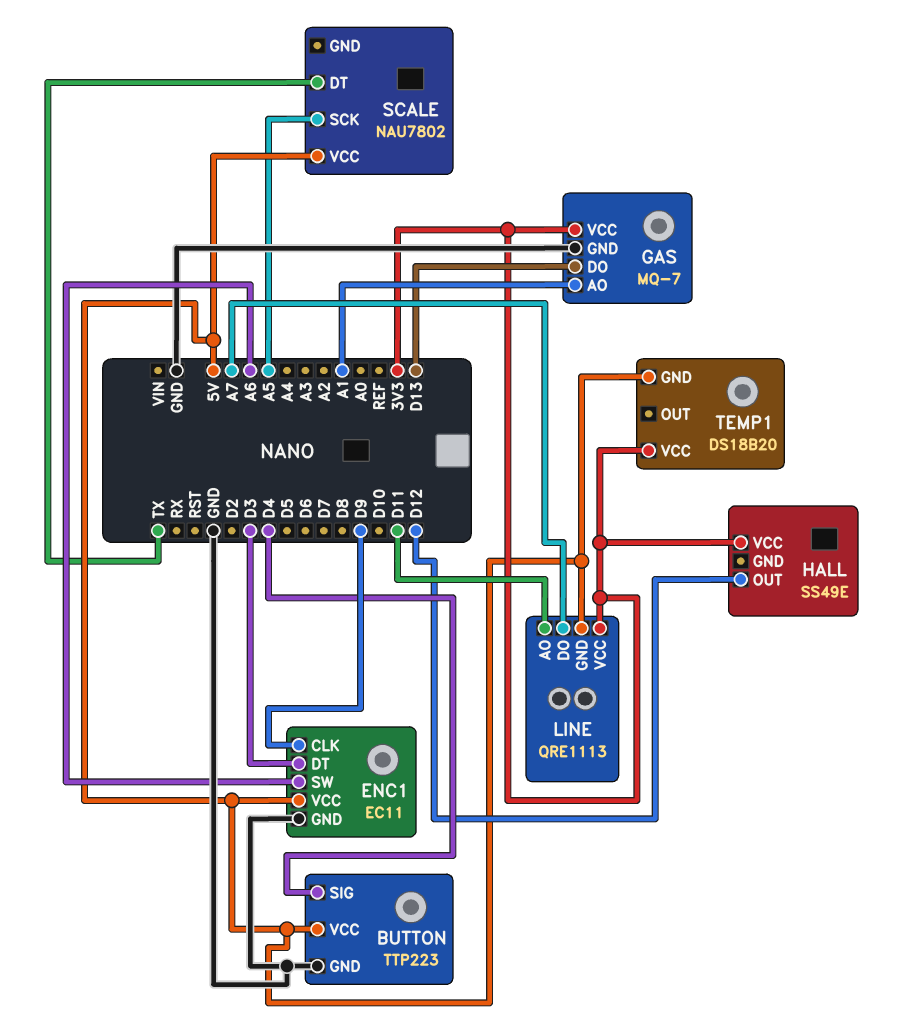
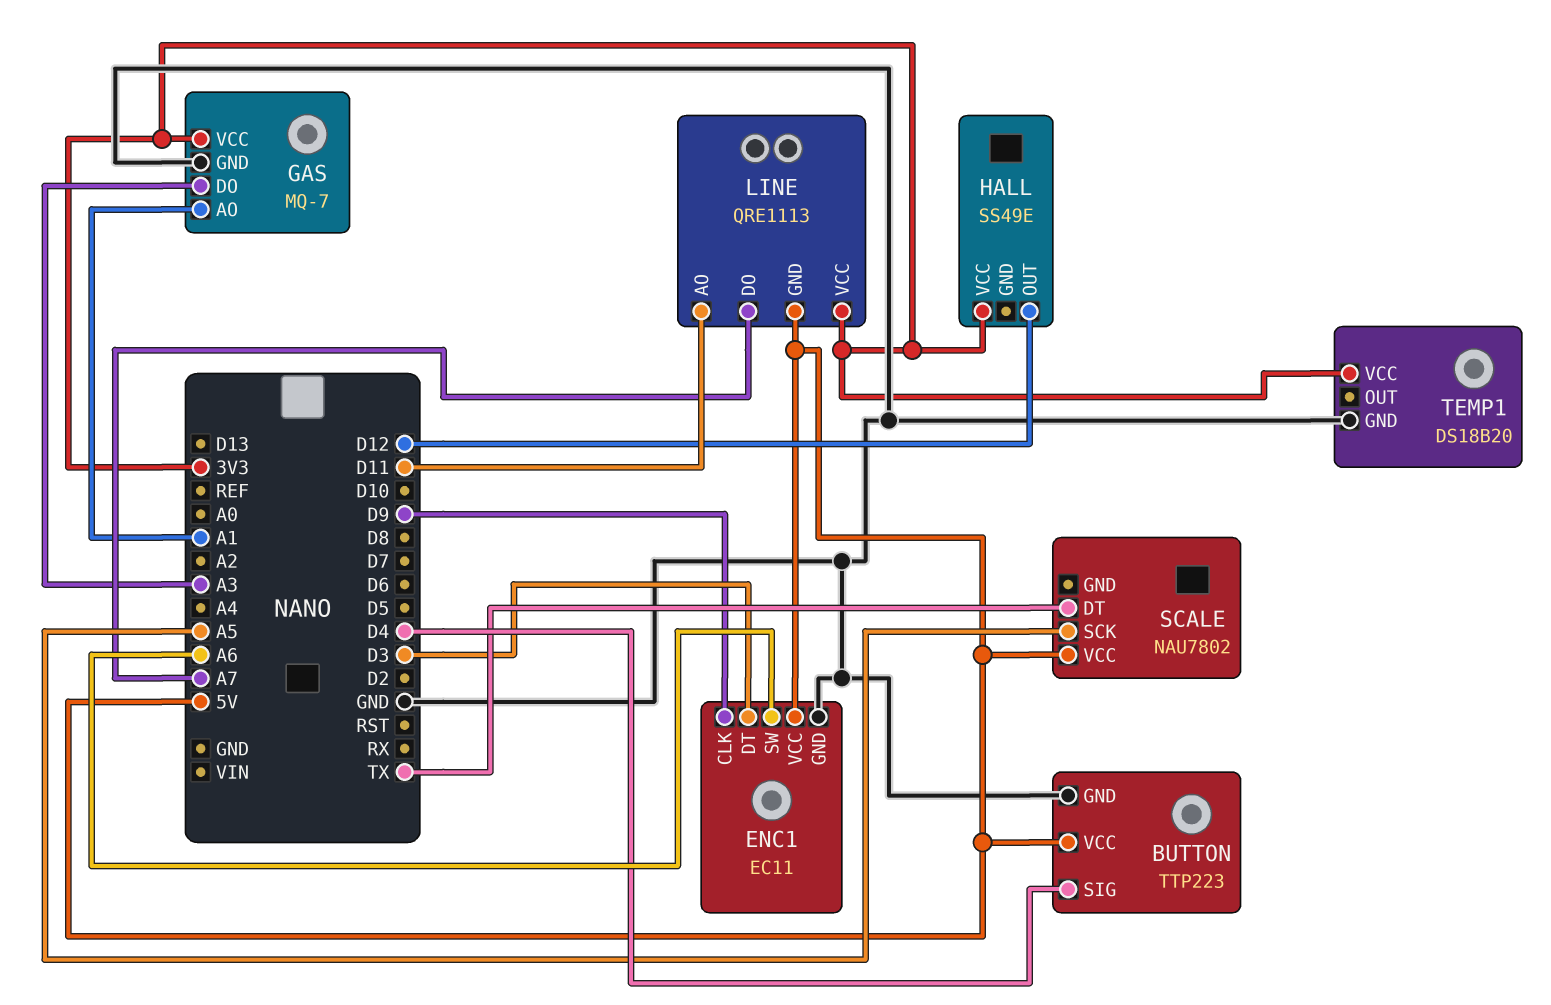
GAS pin DO: D13 -> A3
TEMP1 pin GND: 5V -> GND

